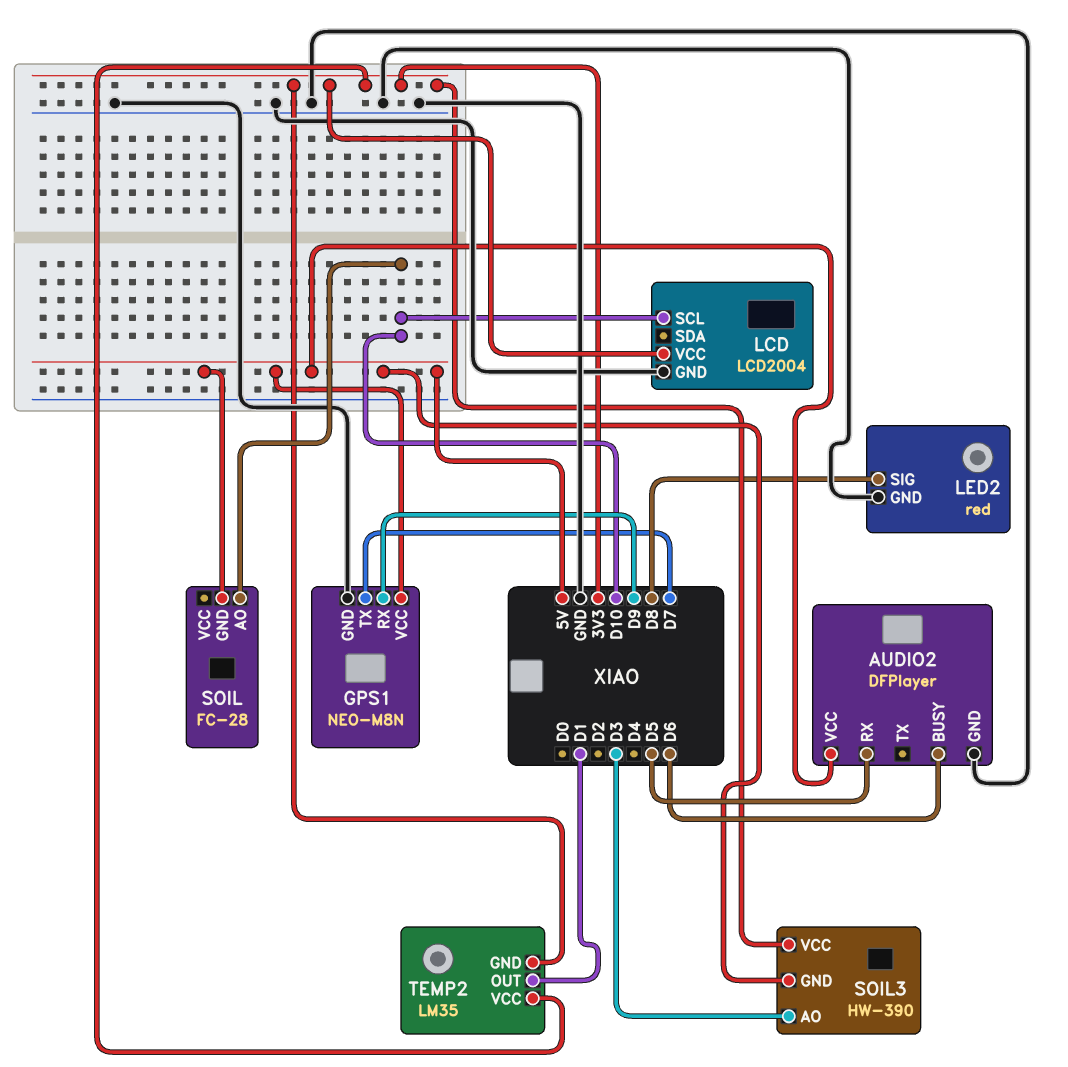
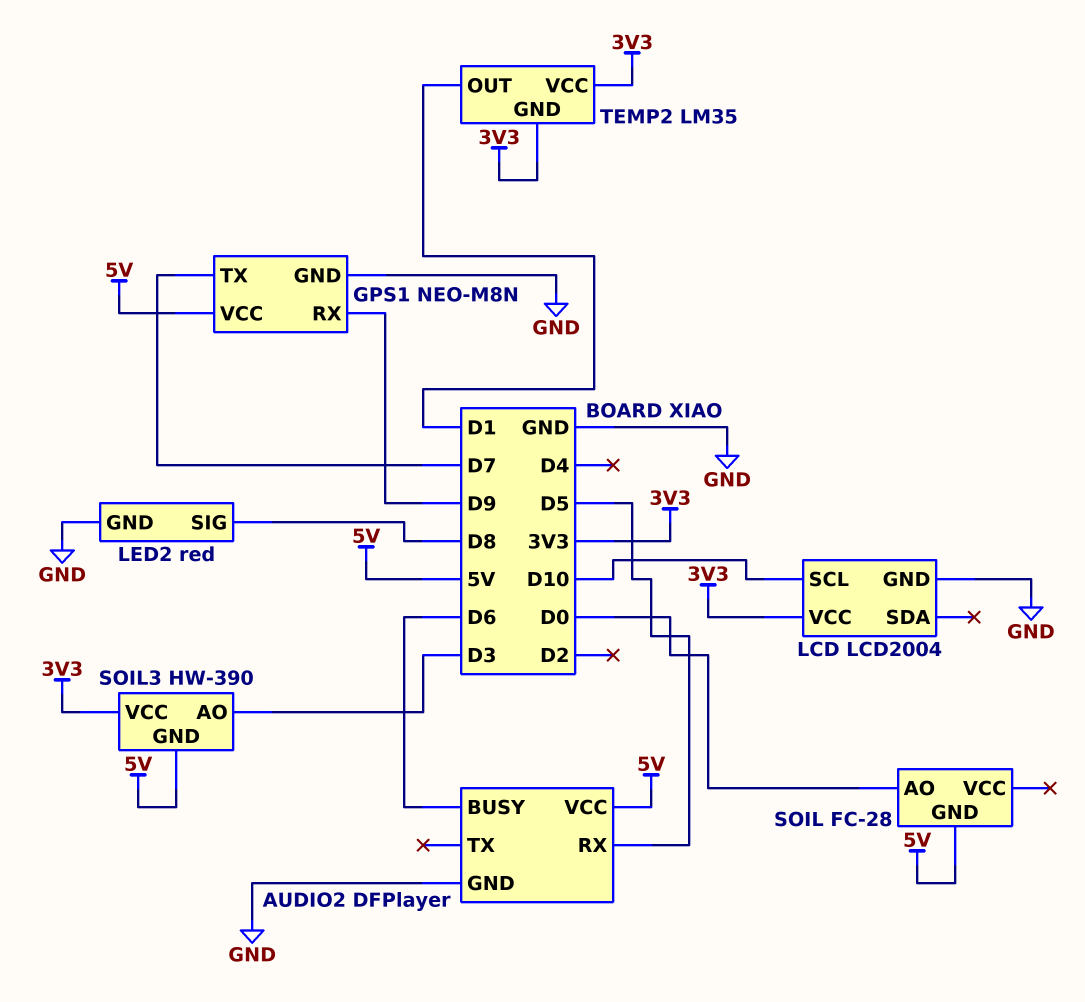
SOIL pin AO: D10 -> D0

